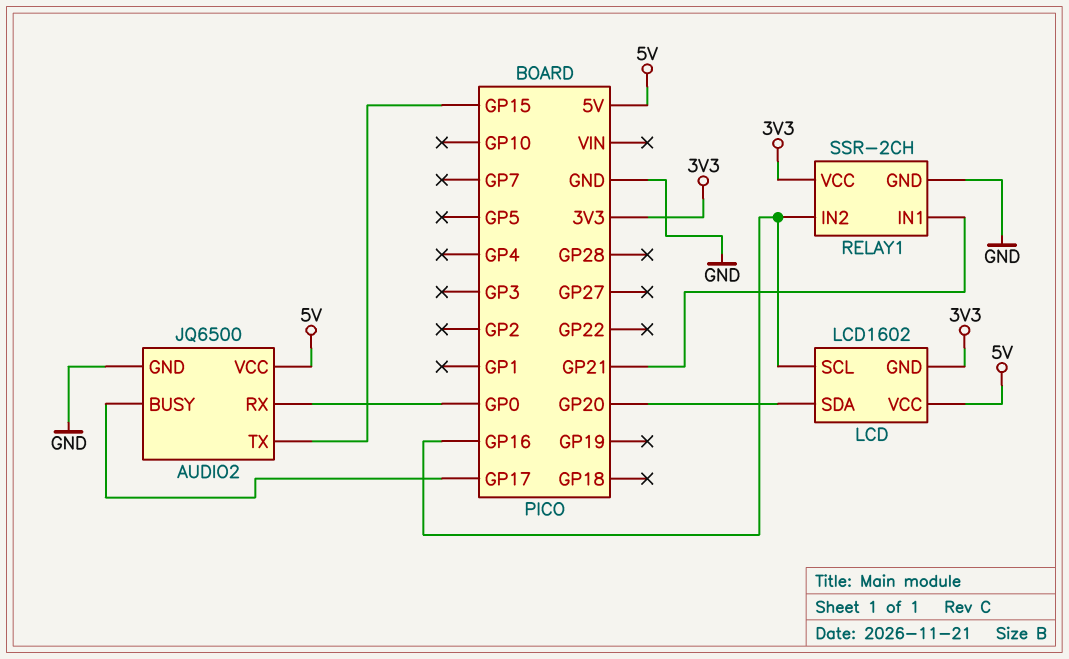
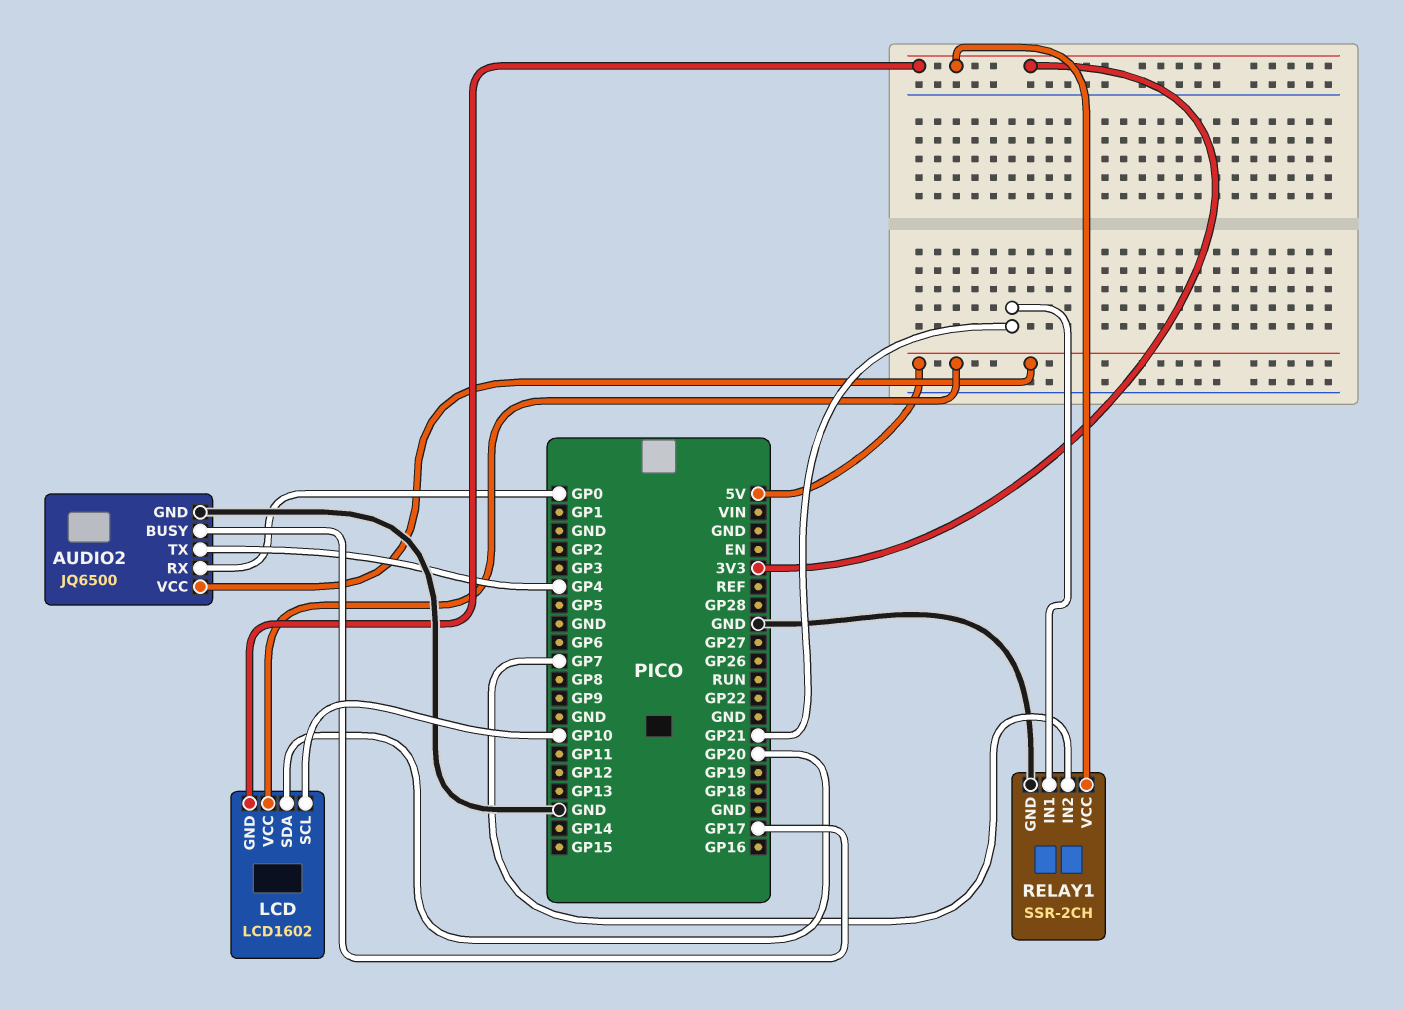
AUDIO2 pin TX: GP15 -> GP4
LCD pin SCL: GP16 -> GP10
RELAY1 pin IN2: GP16 -> GP7

